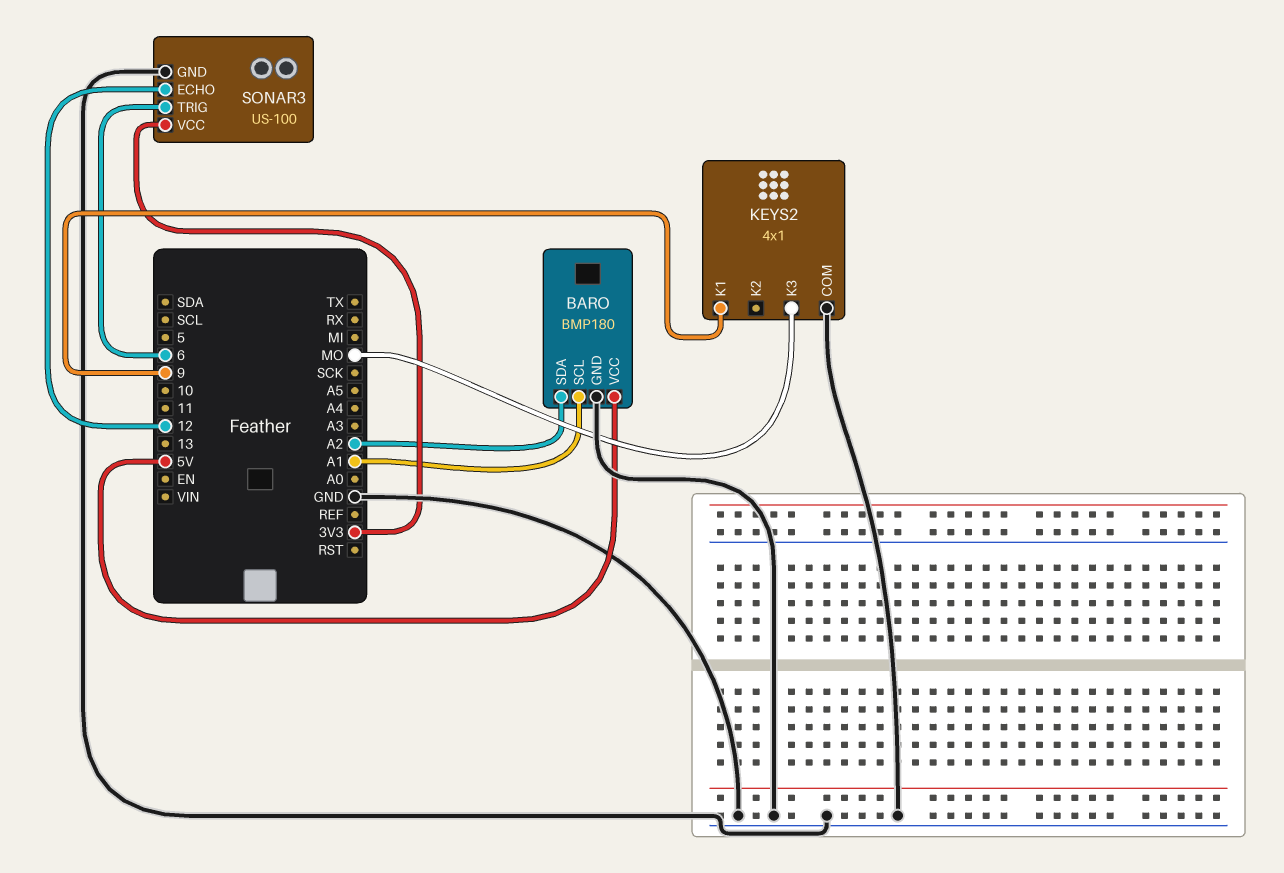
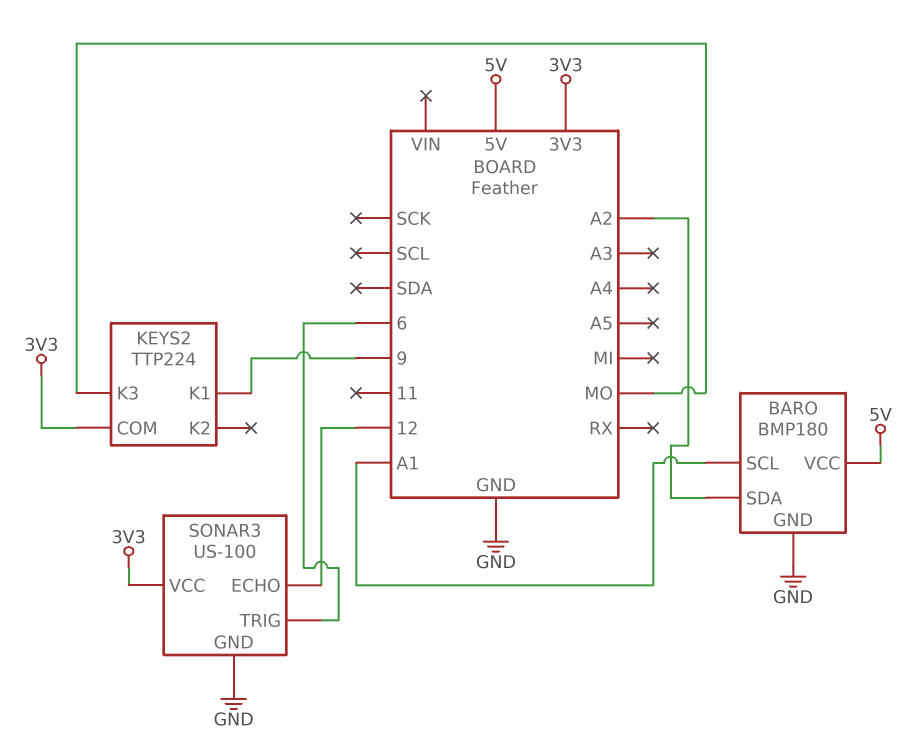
KEYS2: 4x1 -> TTP224
KEYS2 pin COM: GND -> 3V3

